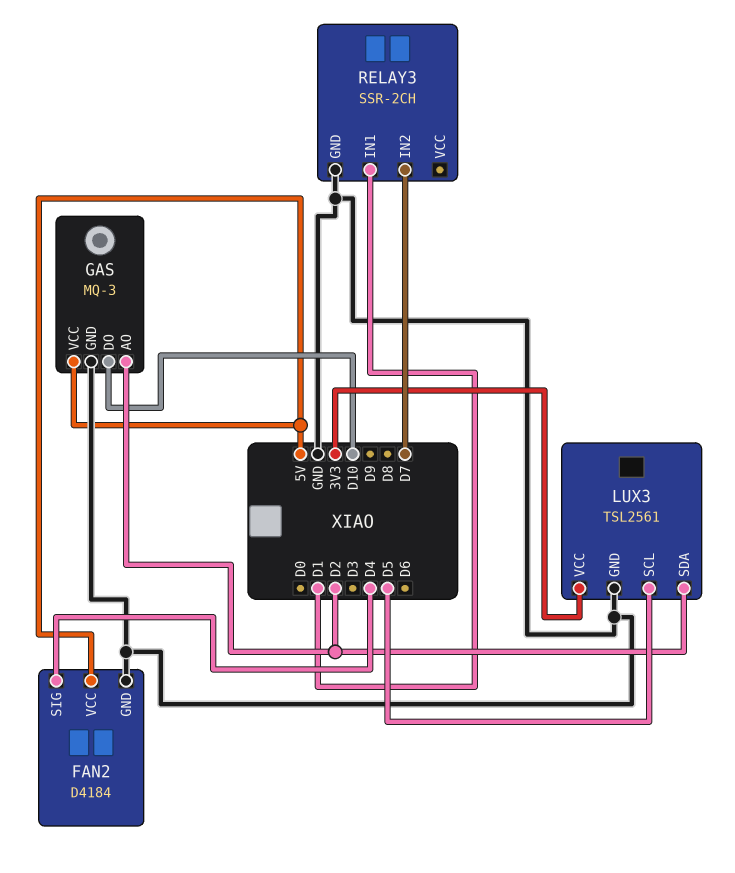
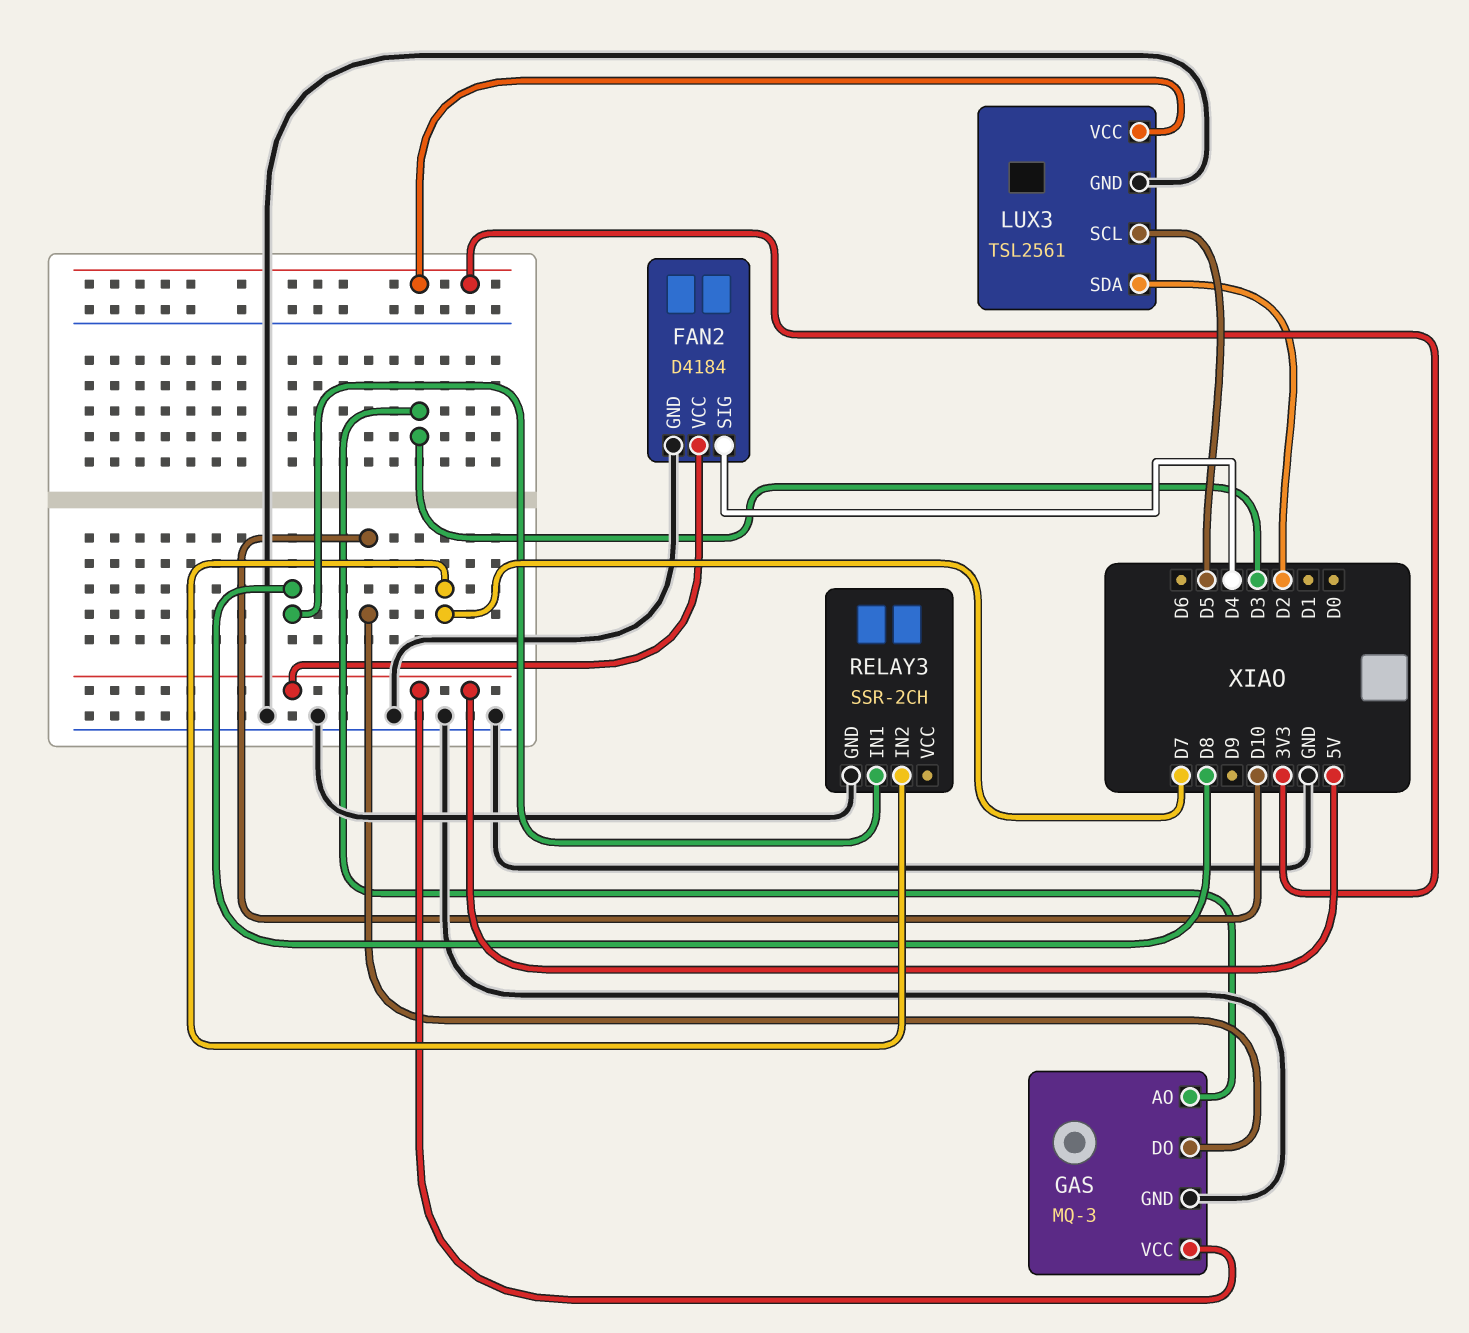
GAS pin AO: D2 -> D3
RELAY3 pin IN1: D1 -> D8

